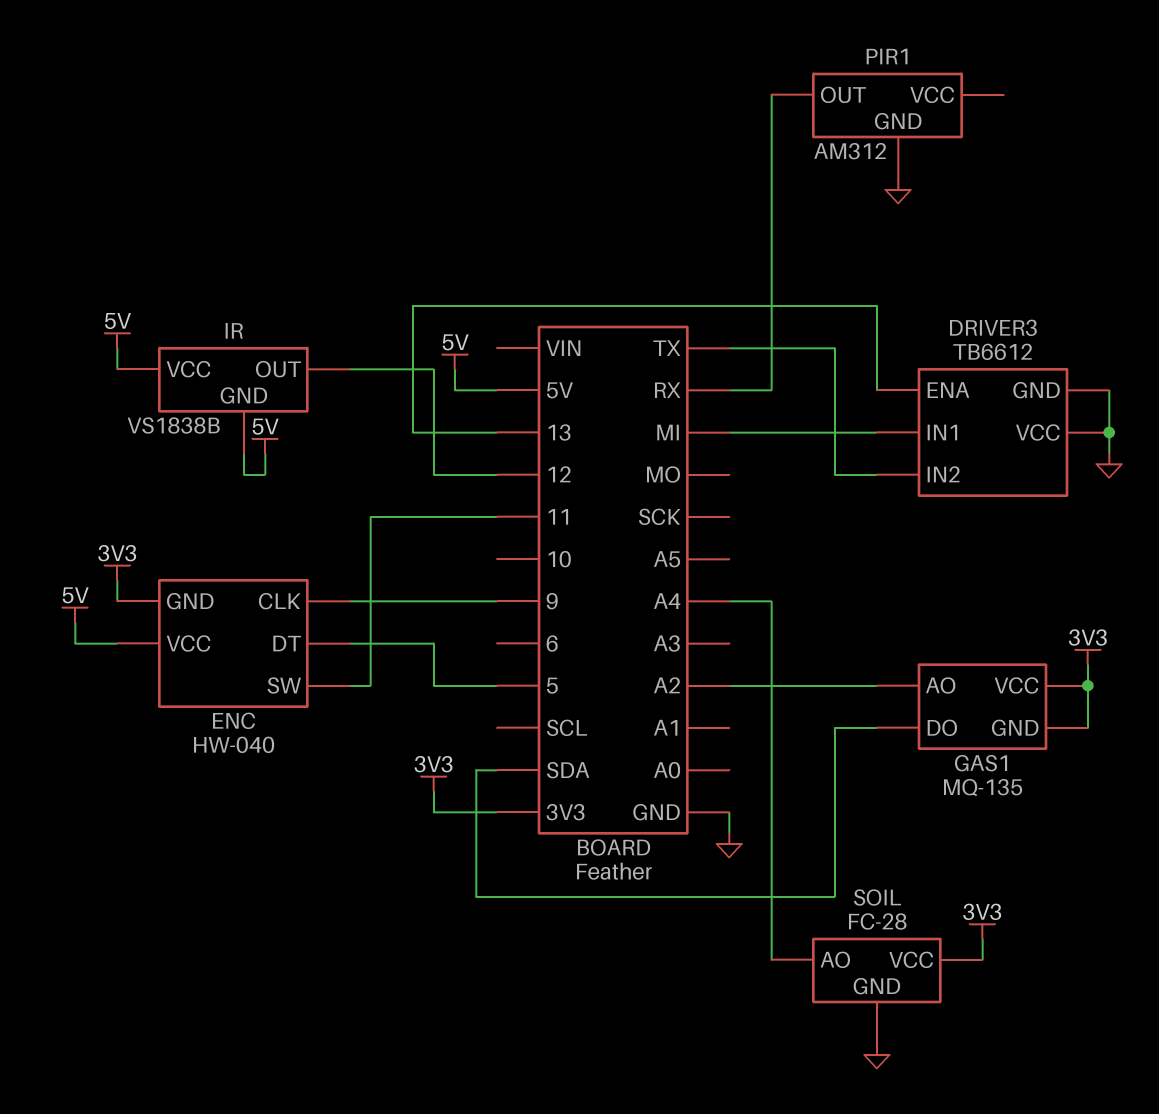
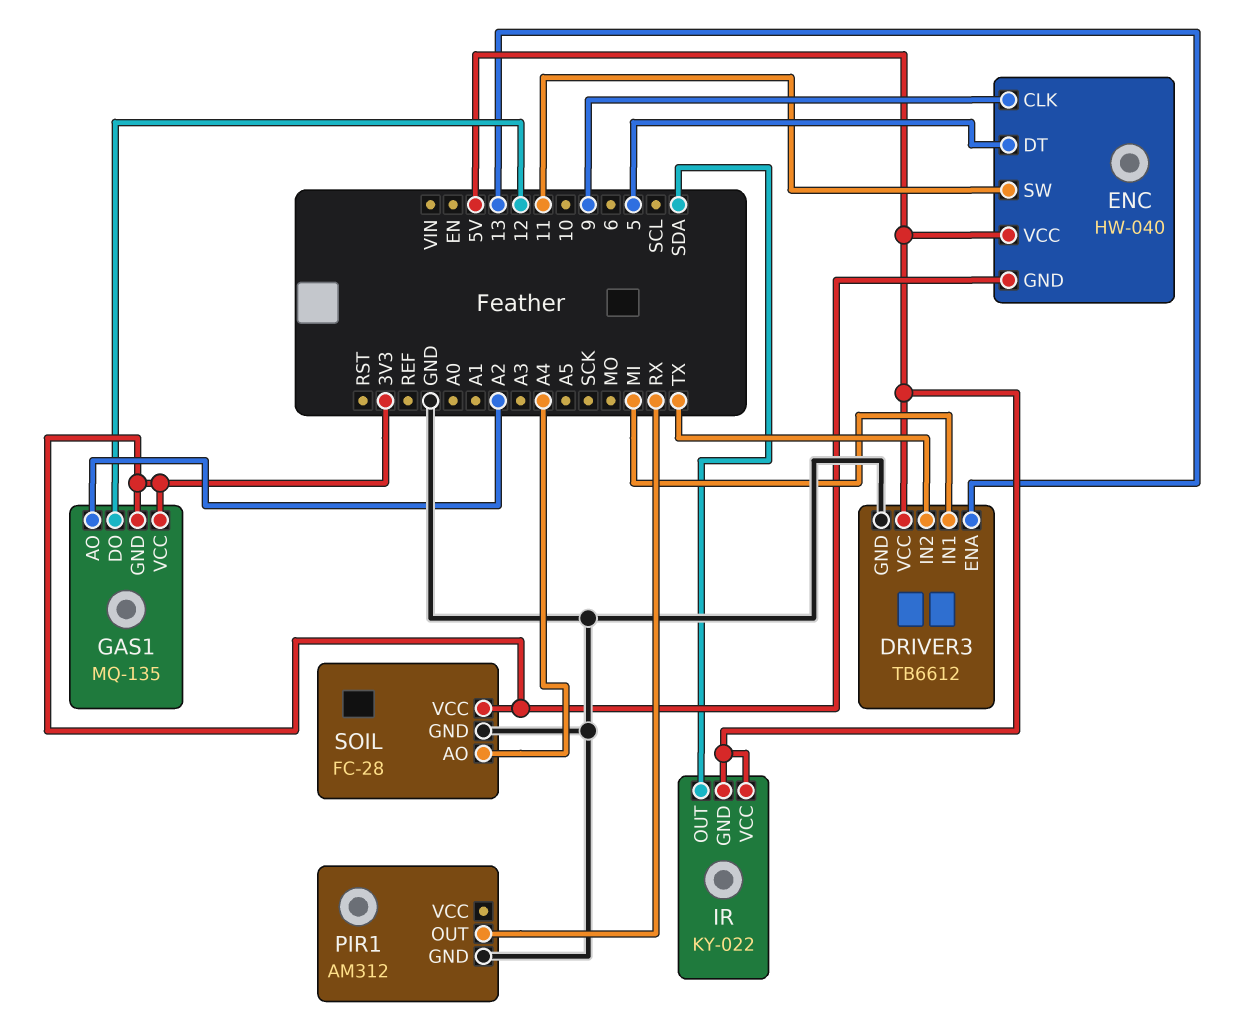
DRIVER3 pin VCC: GND -> 5V
GAS1 pin DO: SDA -> 12
IR: VS1838B -> KY-022
IR pin OUT: 12 -> SDA

